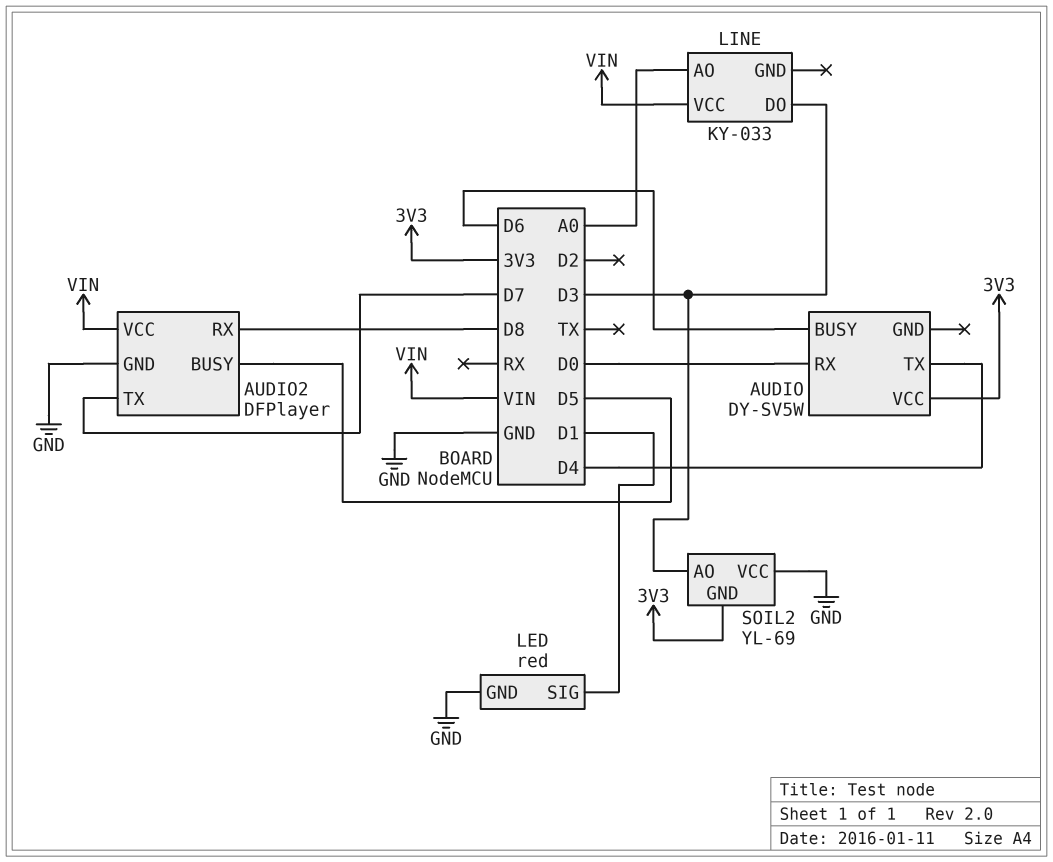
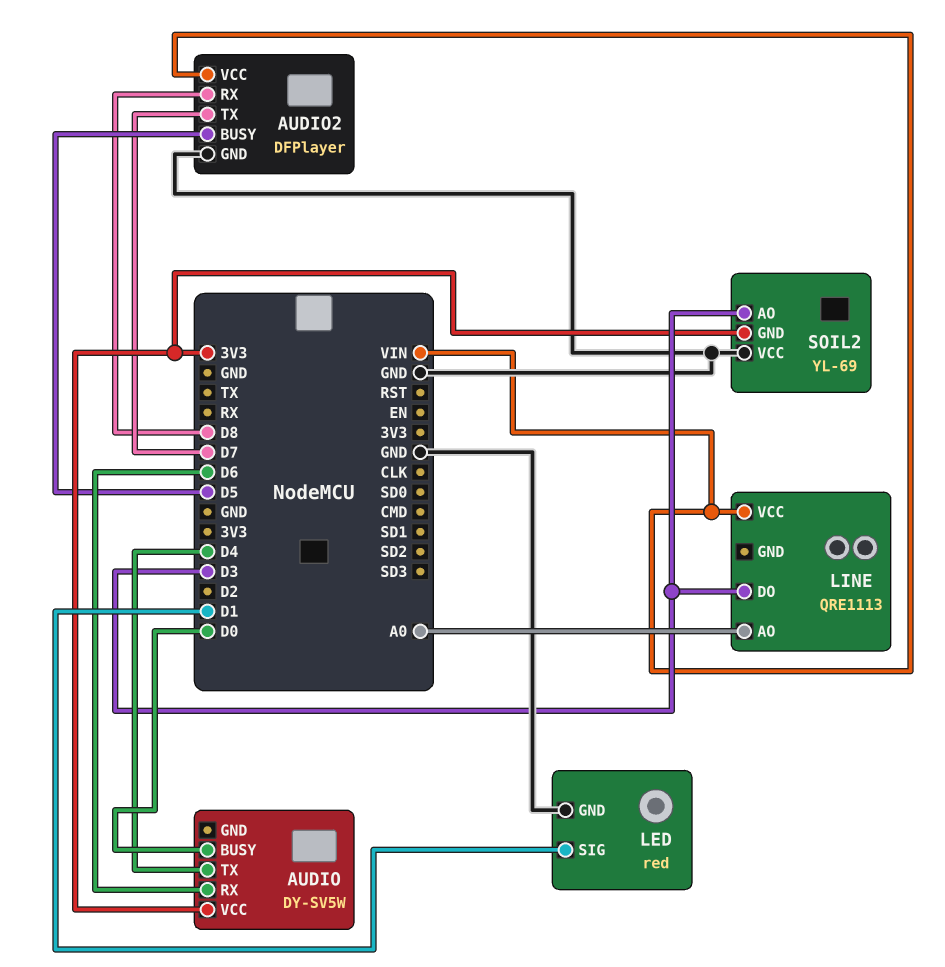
AUDIO pin BUSY: D6 -> D0
AUDIO pin RX: D0 -> D6
LINE: KY-033 -> QRE1113

